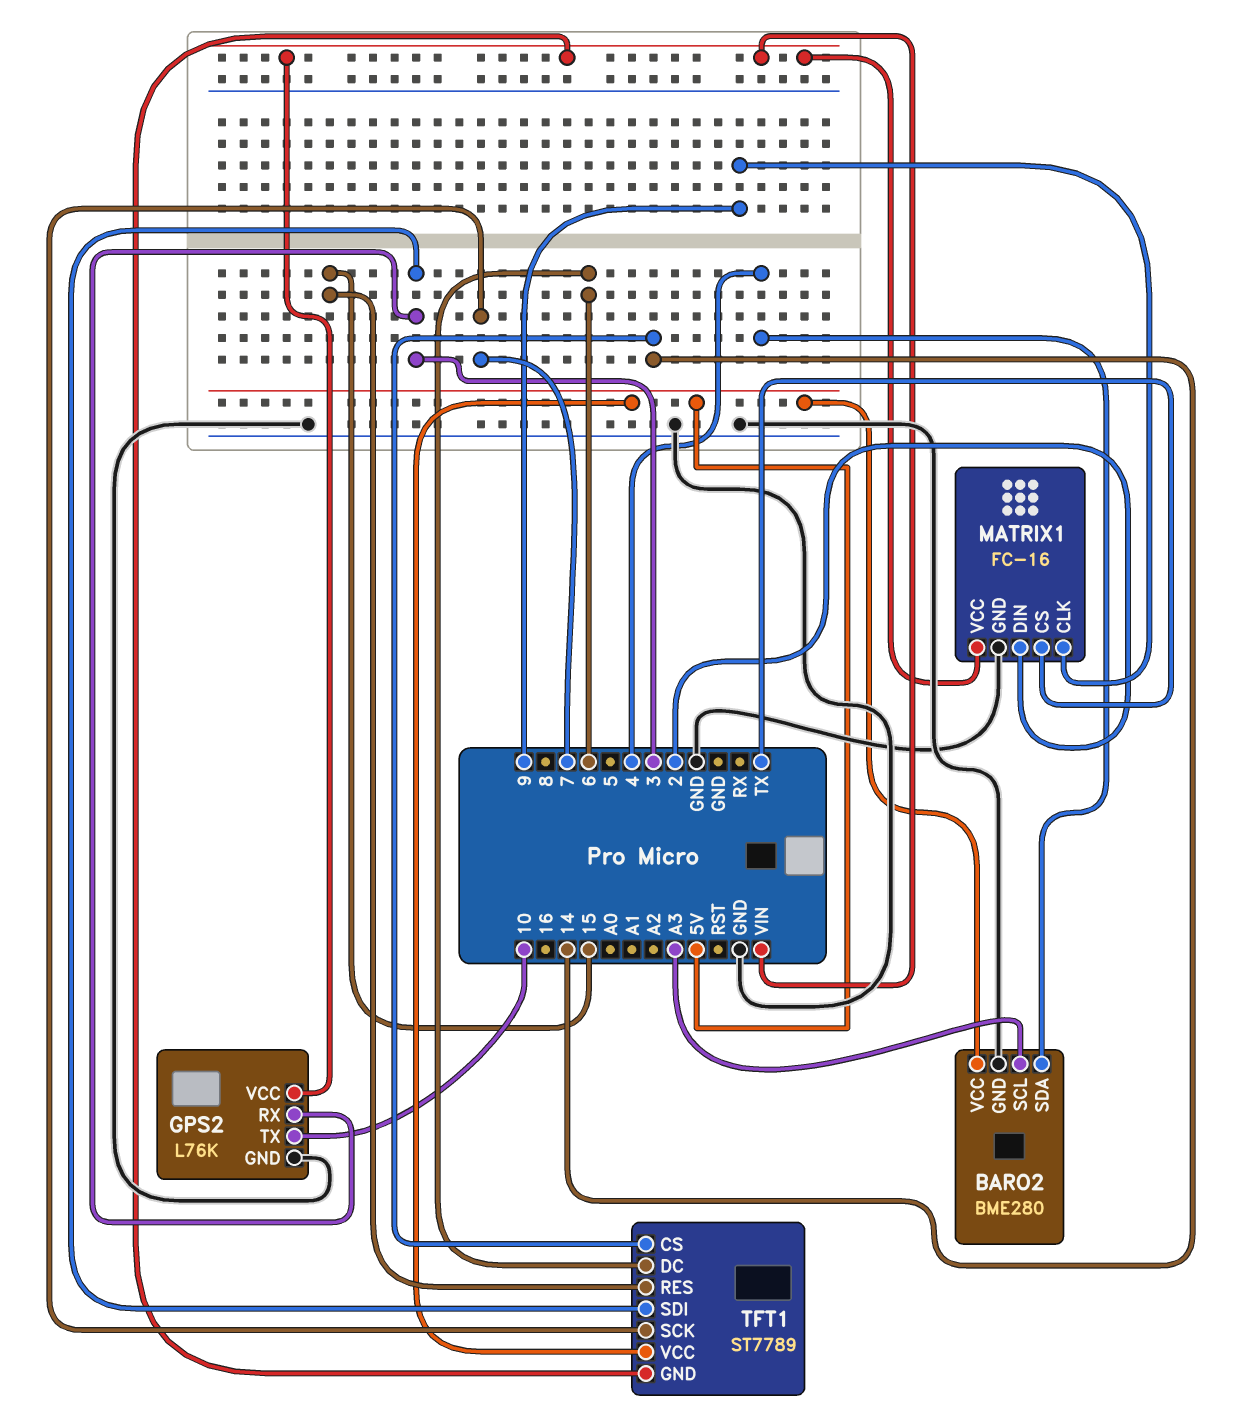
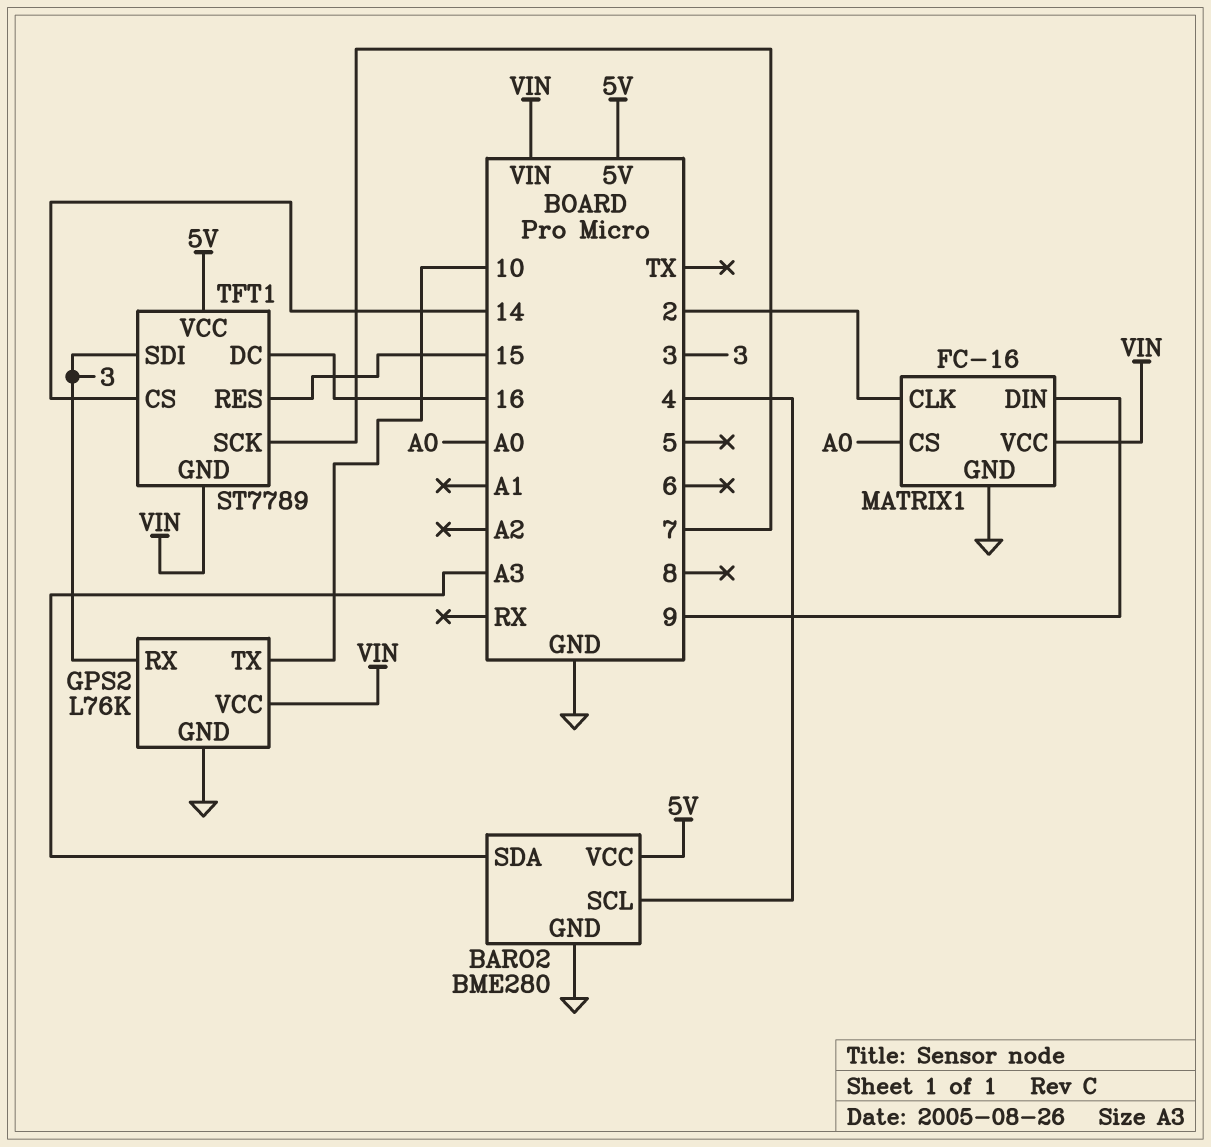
BARO2 pin SCL: A3 -> 4
BARO2 pin SDA: 4 -> A3
MATRIX1 pin CLK: 9 -> 2
MATRIX1 pin CS: TX -> A0
MATRIX1 pin DIN: 2 -> 9
TFT1 pin DC: 6 -> 16

